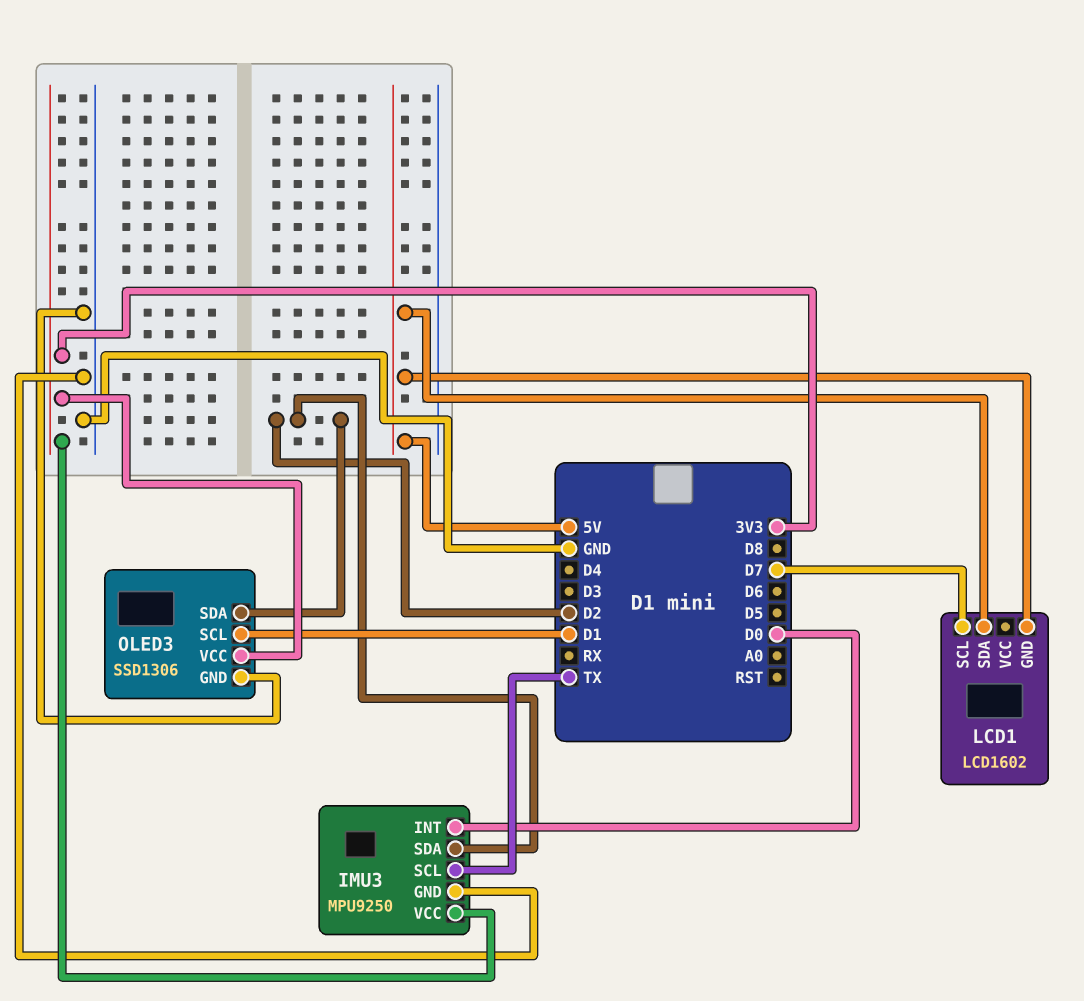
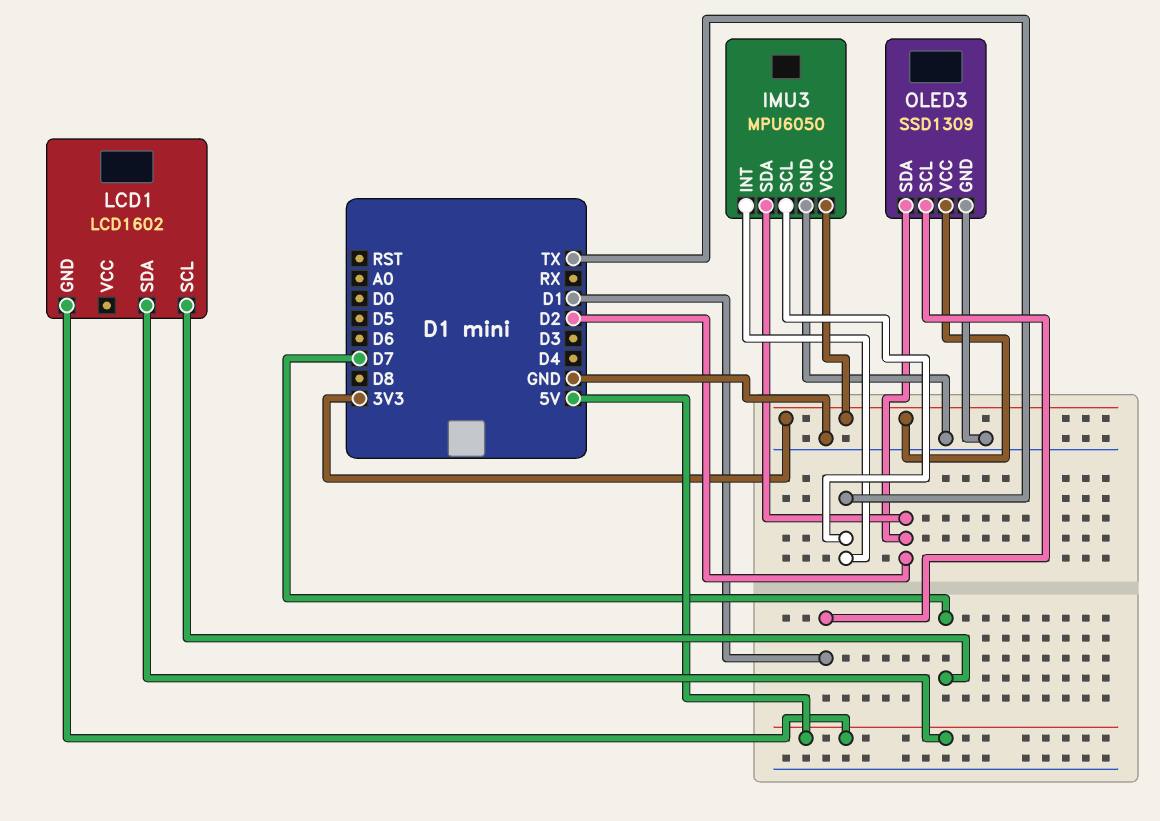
IMU3: MPU9250 -> MPU6050
IMU3 pin INT: D0 -> TX
OLED3: SSD1306 -> SSD1309

